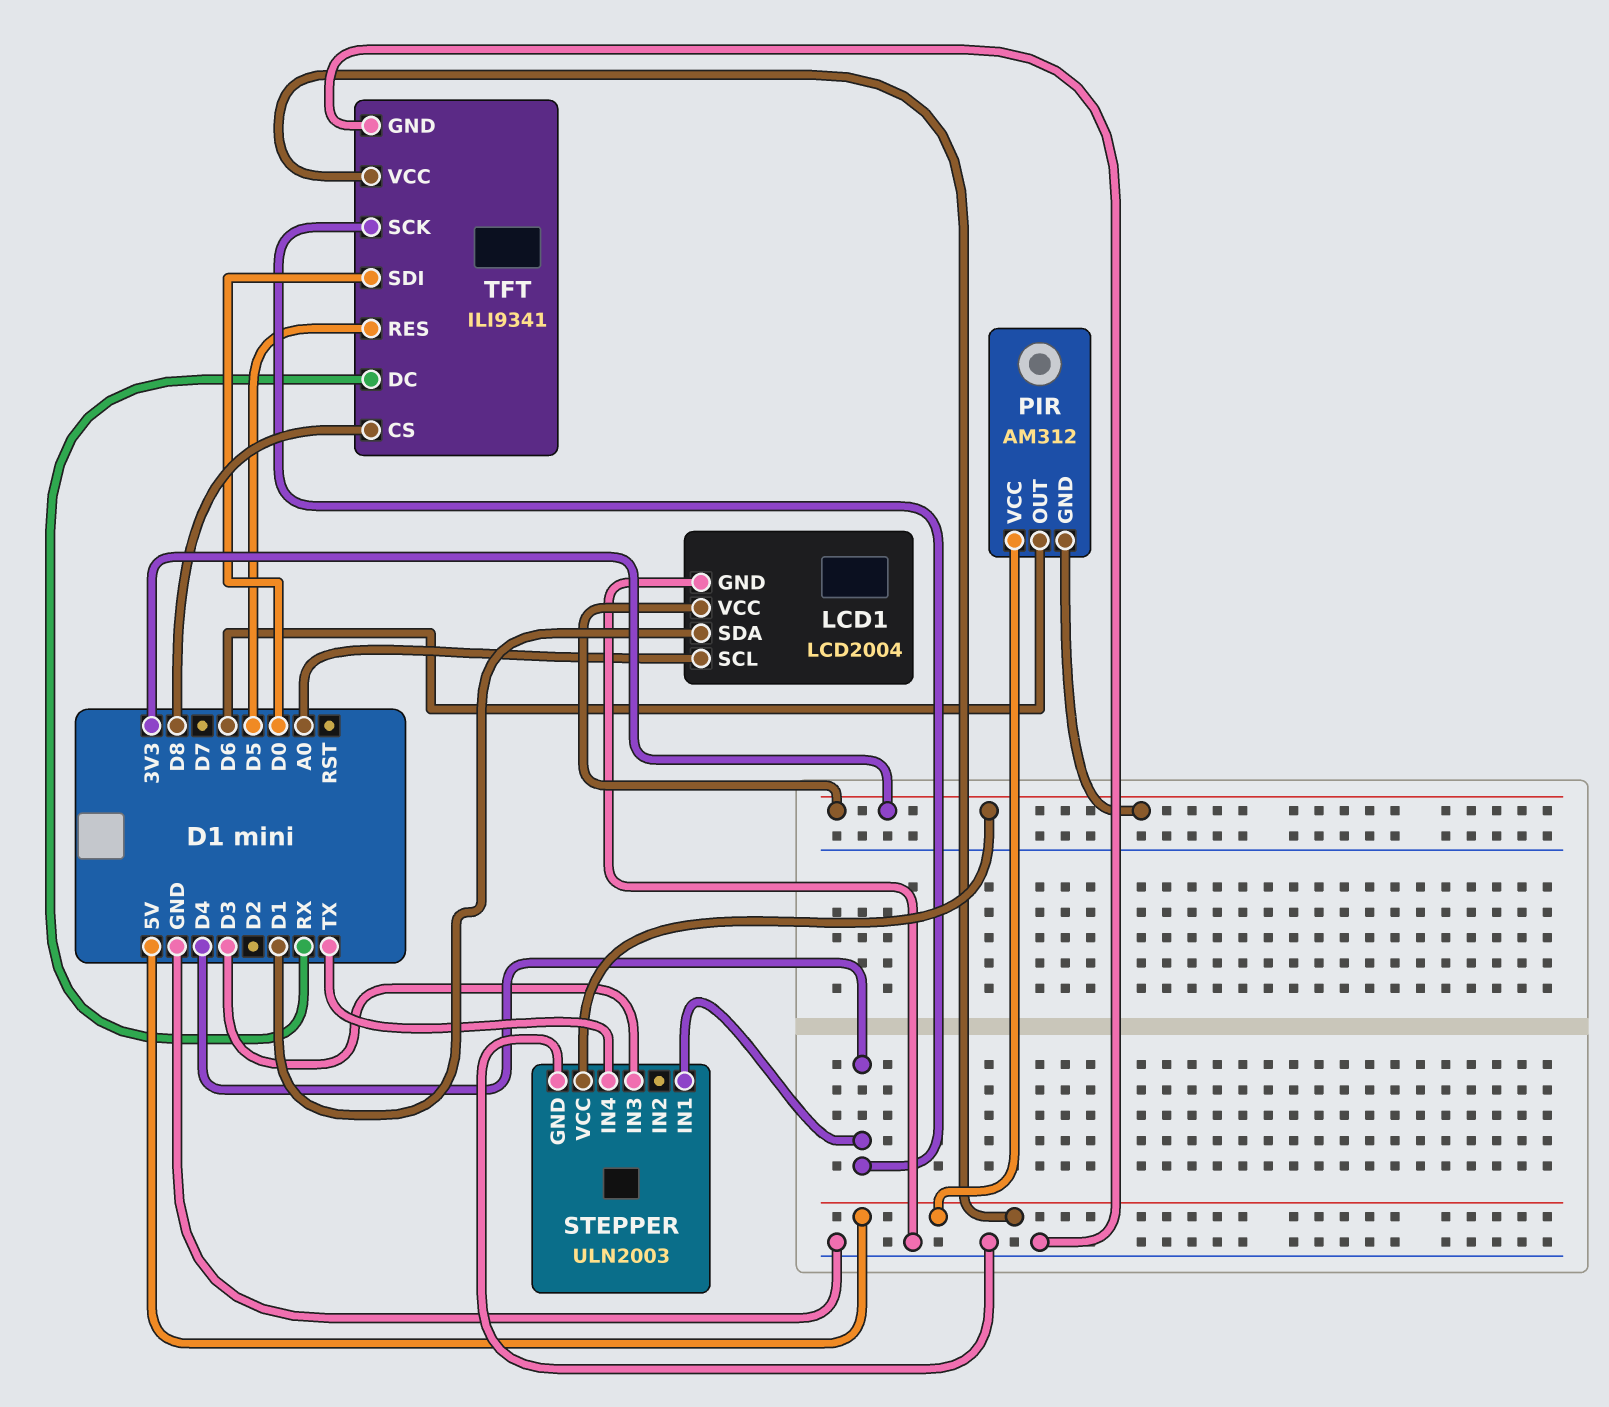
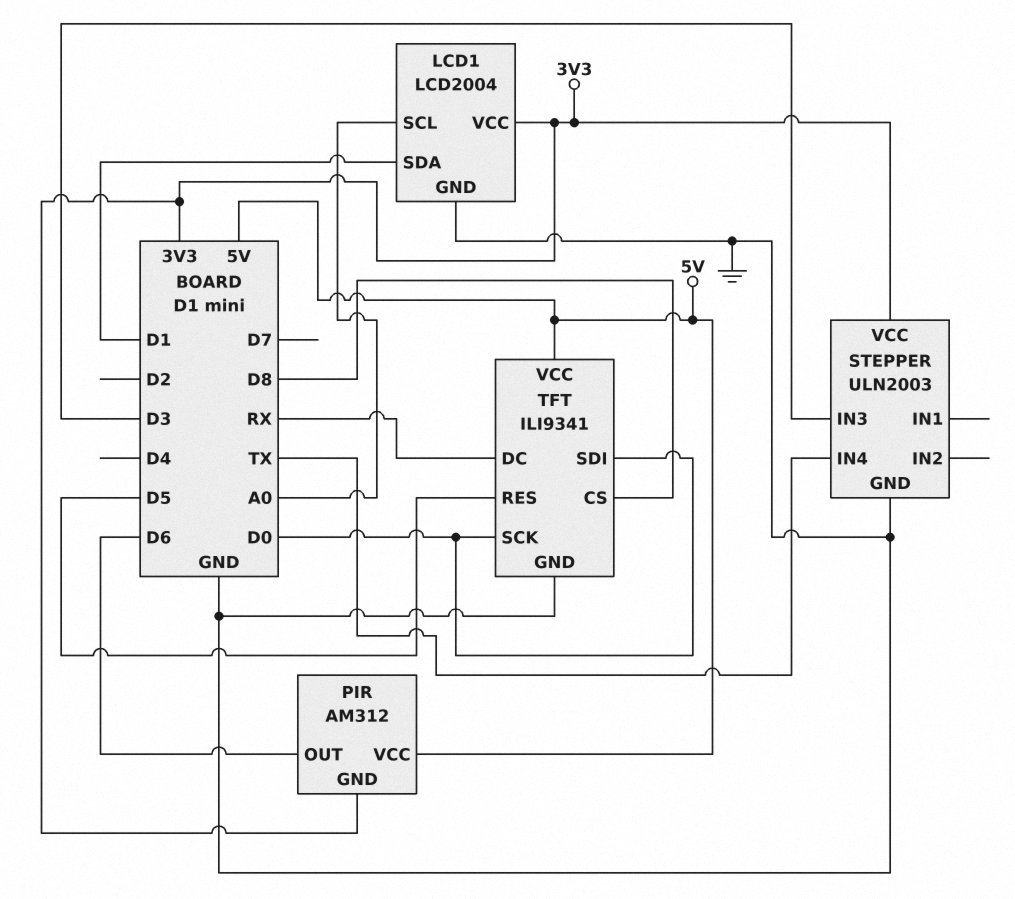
STEPPER pin IN1: D4 -> none
TFT pin SCK: D4 -> D0

